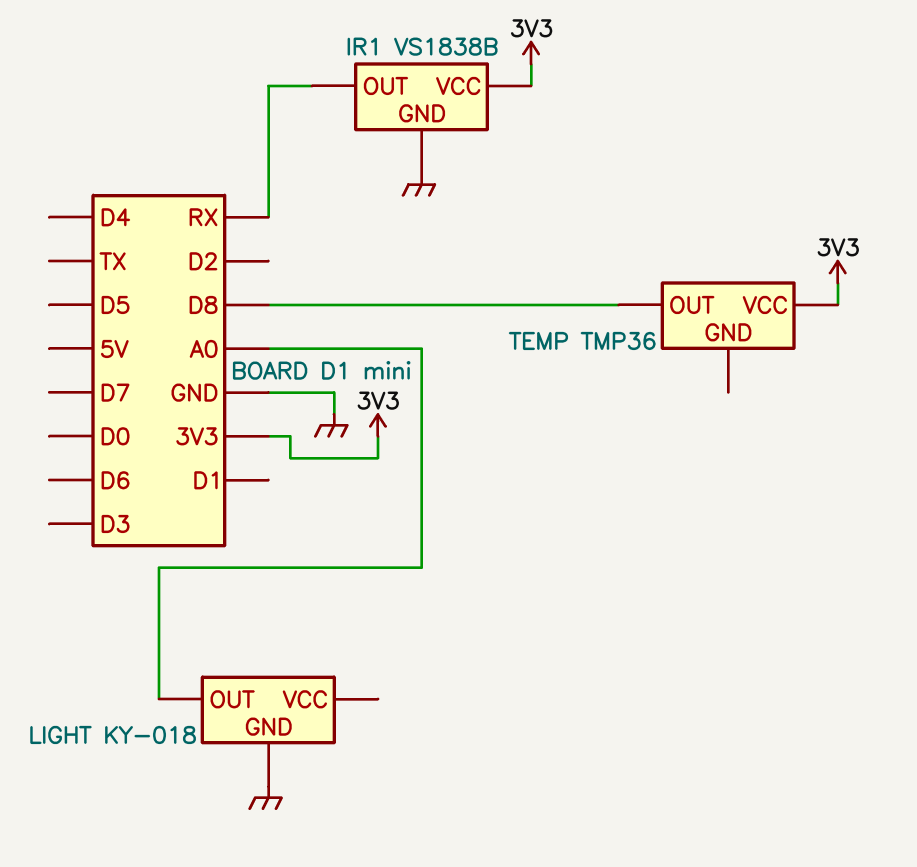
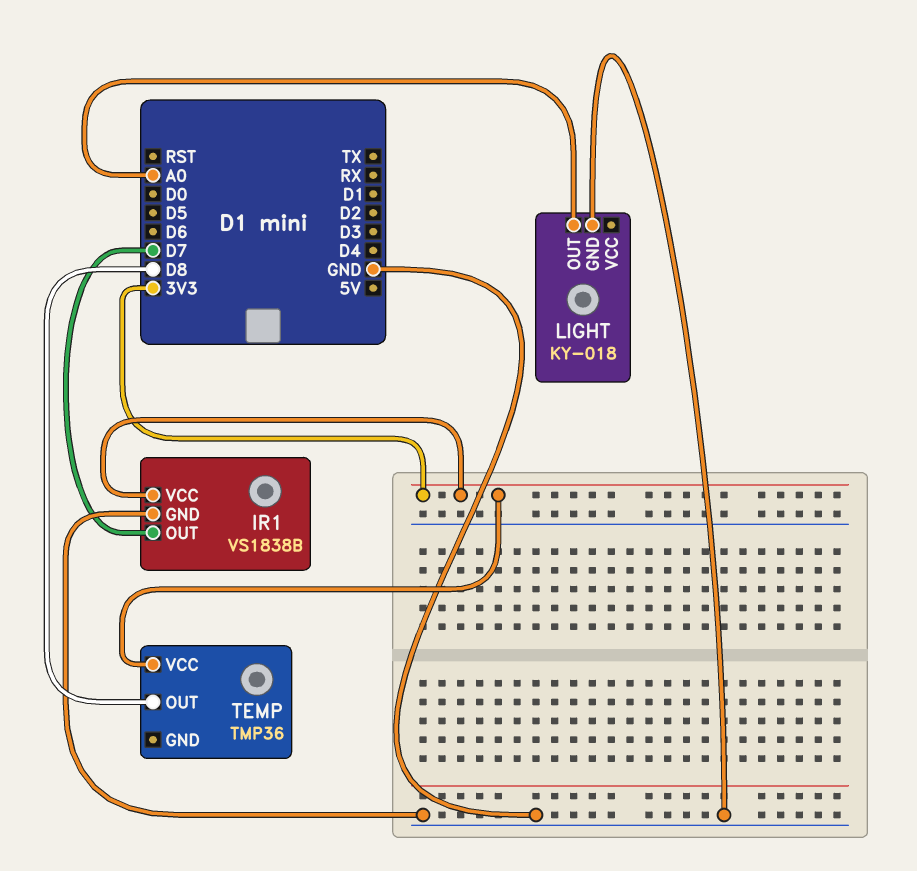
IR1 pin OUT: RX -> D7

